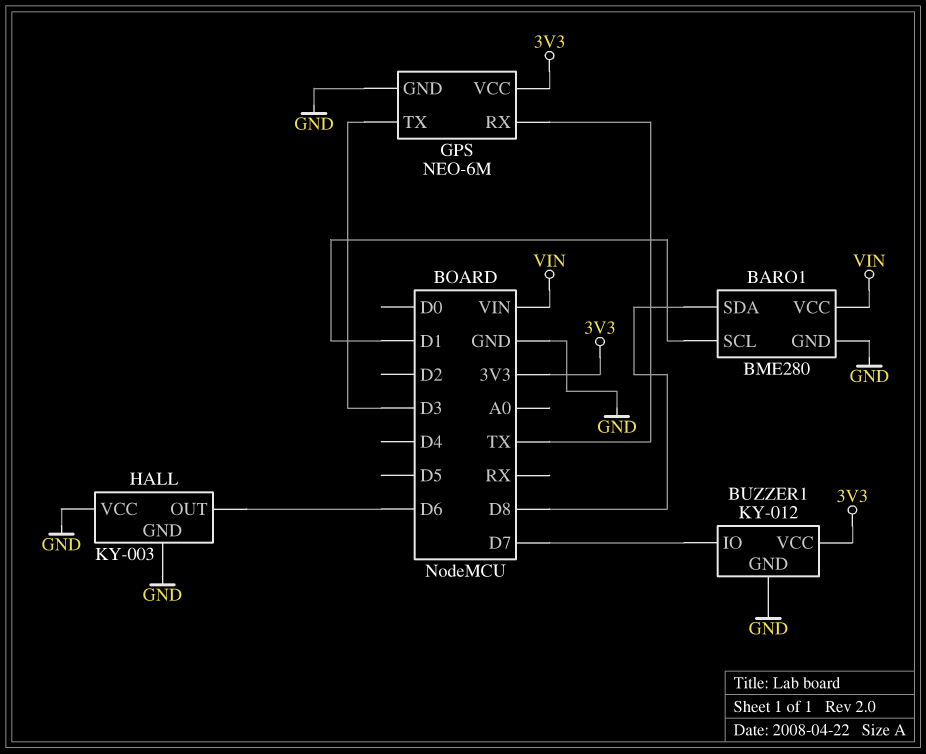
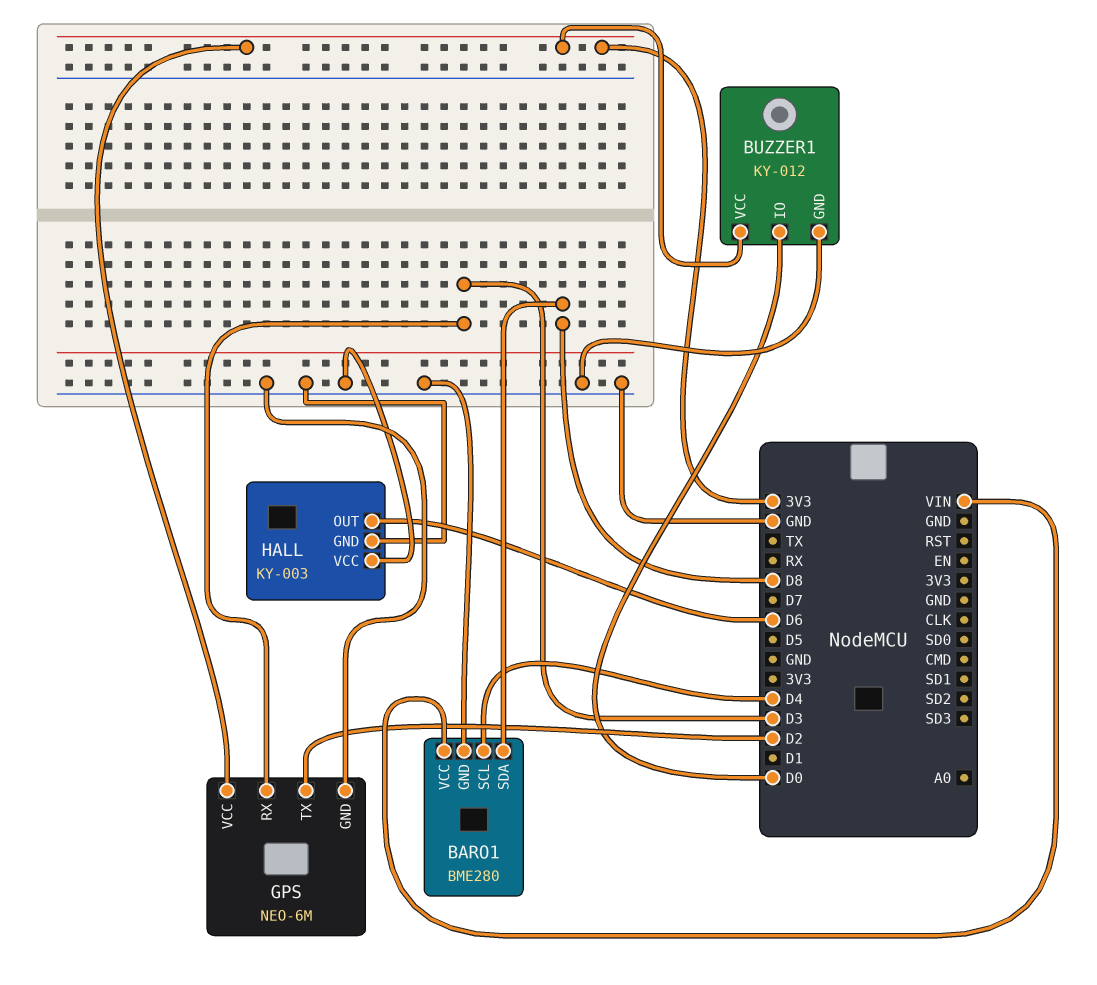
BARO1 pin SCL: D1 -> D4
BUZZER1 pin IO: D7 -> D0
GPS pin RX: TX -> D3
GPS pin TX: D3 -> D2

